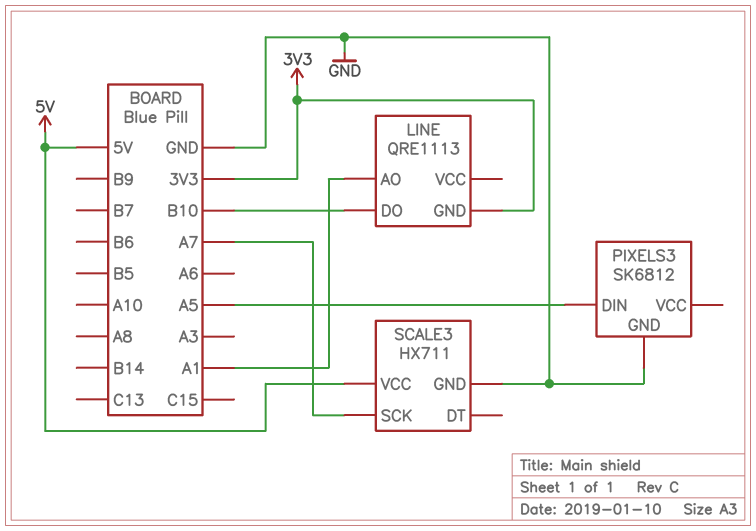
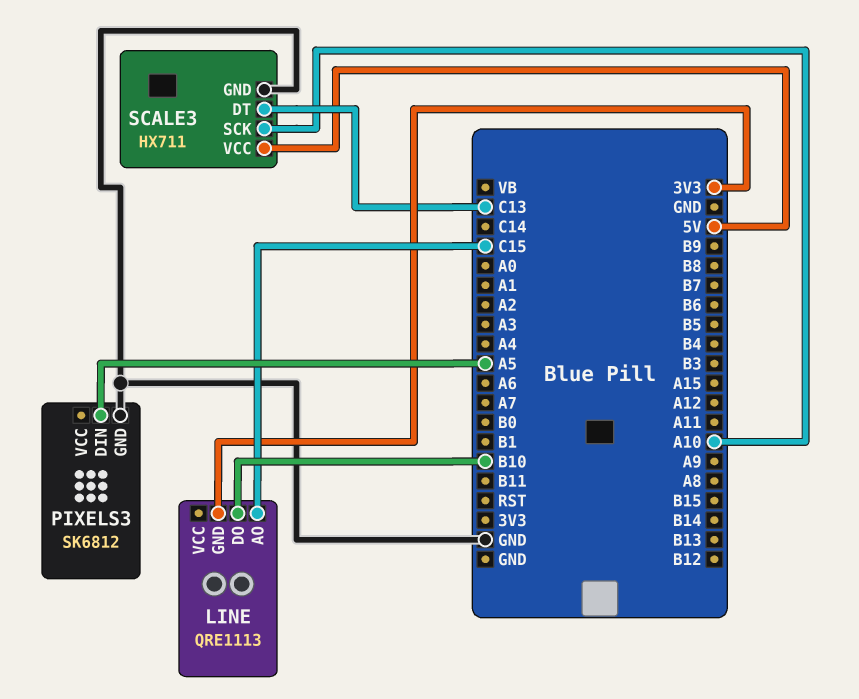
LINE pin AO: A1 -> C15
SCALE3 pin DT: none -> C13
SCALE3 pin SCK: A7 -> A10

